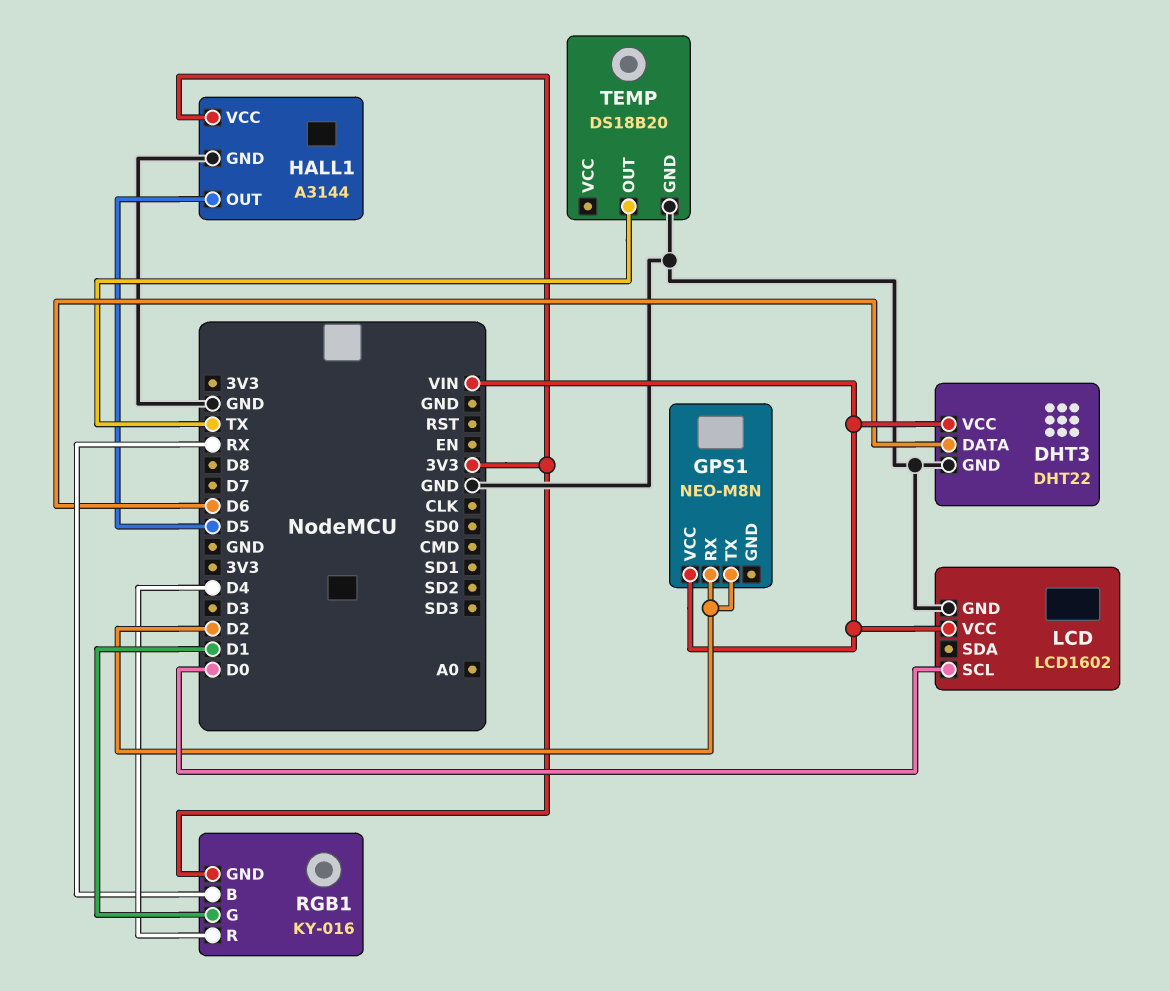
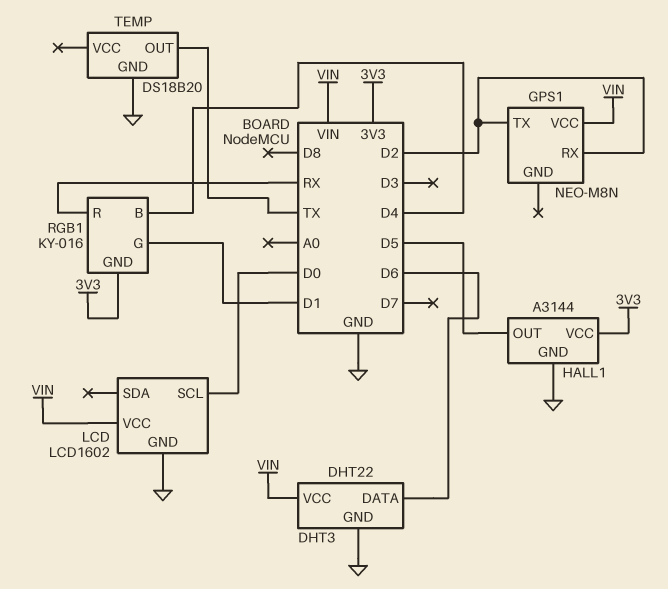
RGB1 pin B: RX -> D4
RGB1 pin R: D4 -> RX

